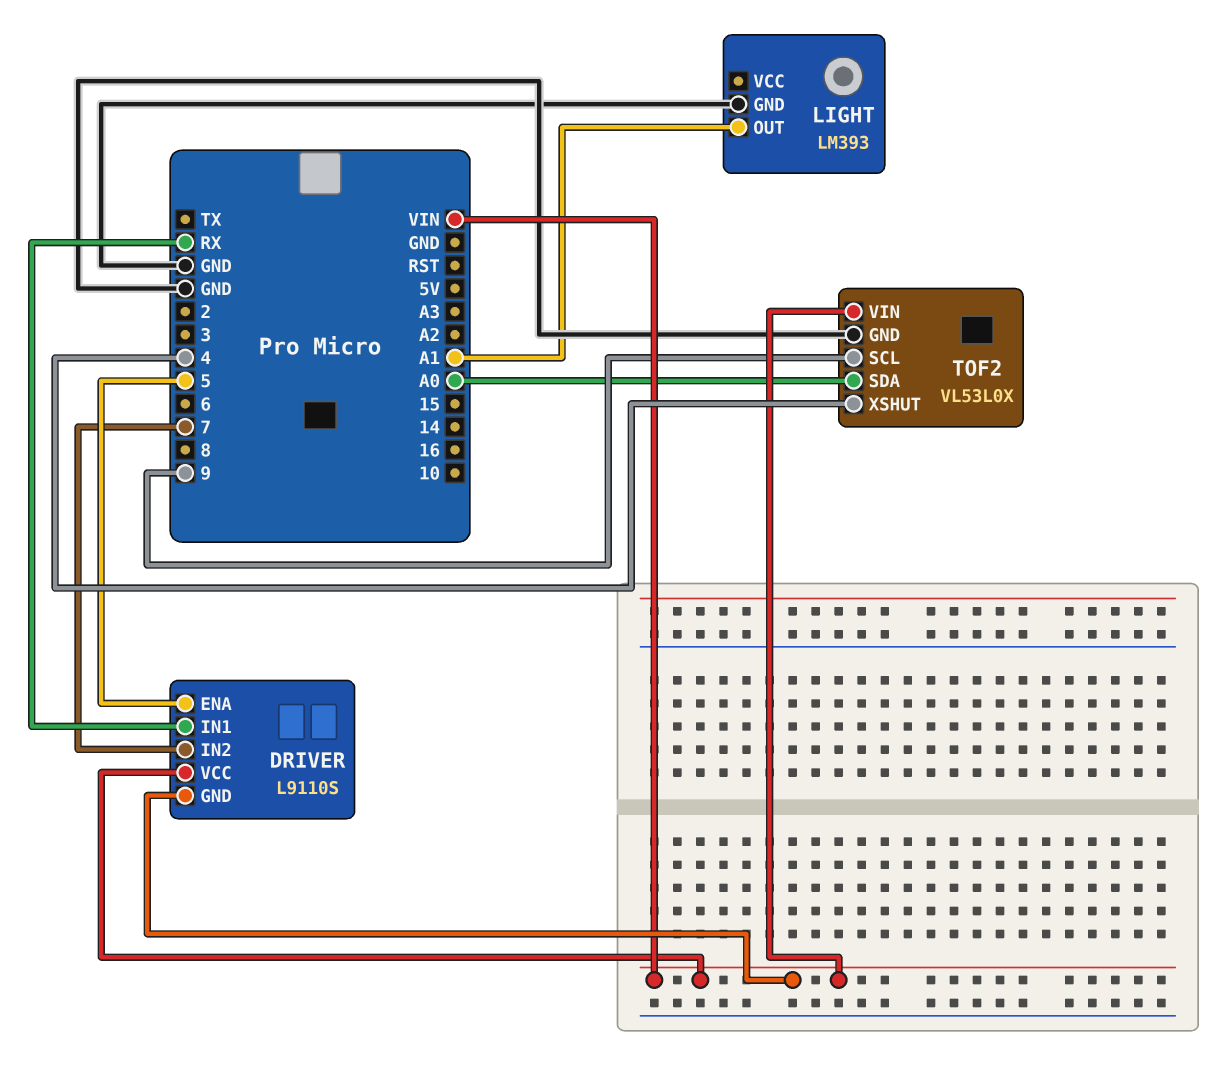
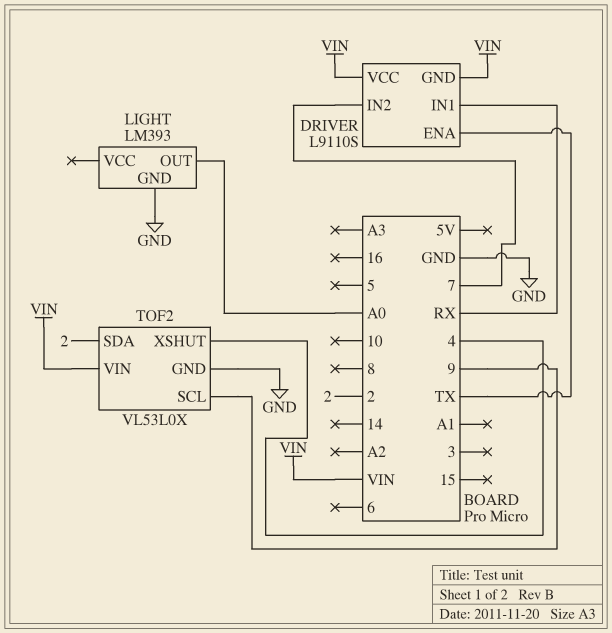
DRIVER pin ENA: 5 -> TX
LIGHT pin OUT: A1 -> A0
TOF2 pin SDA: A0 -> 2

